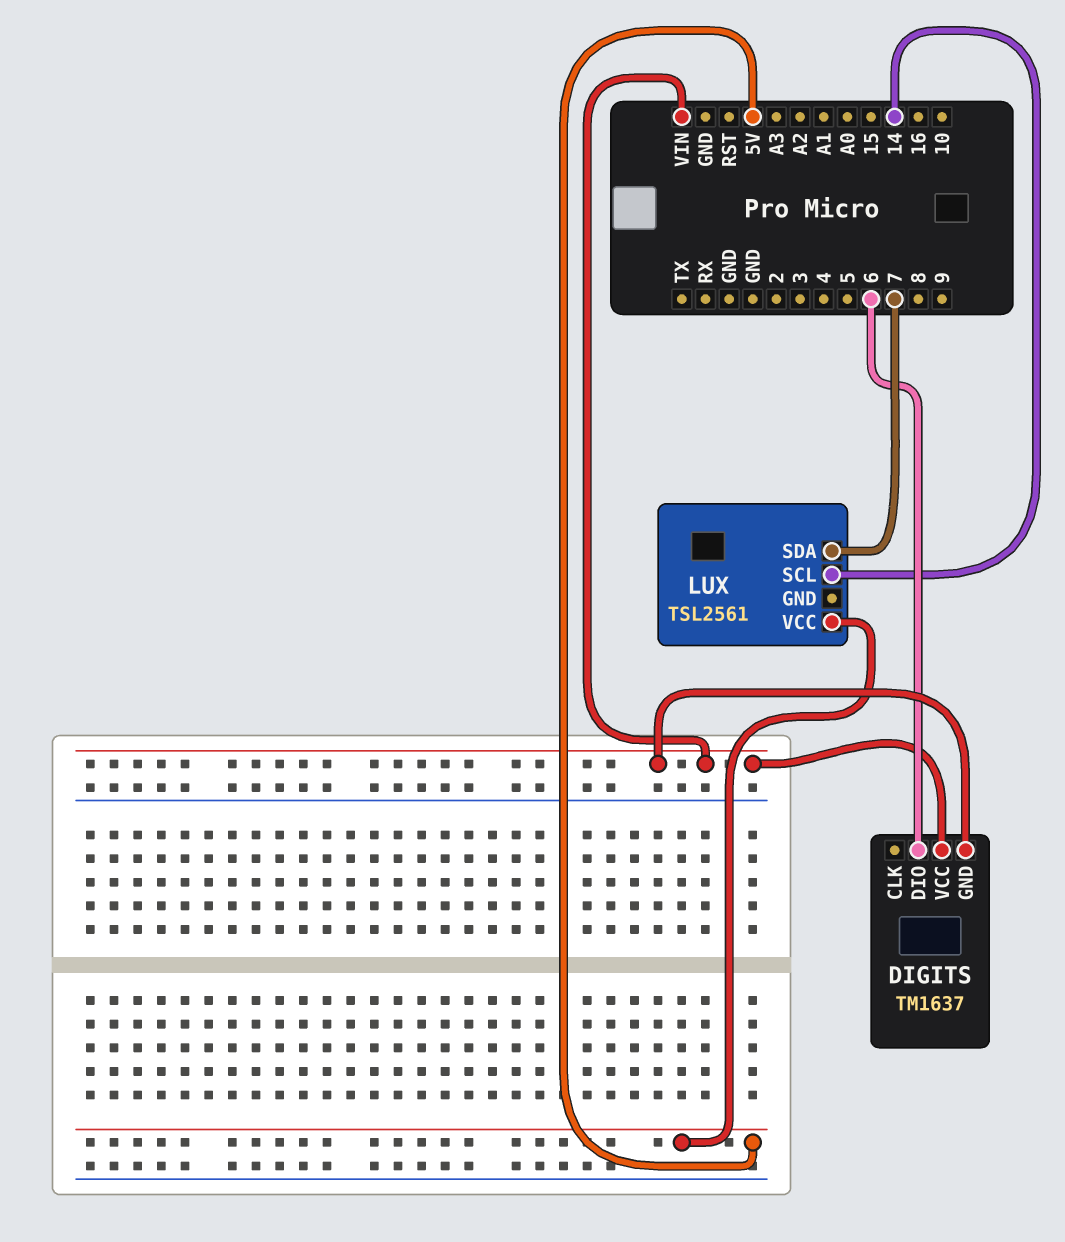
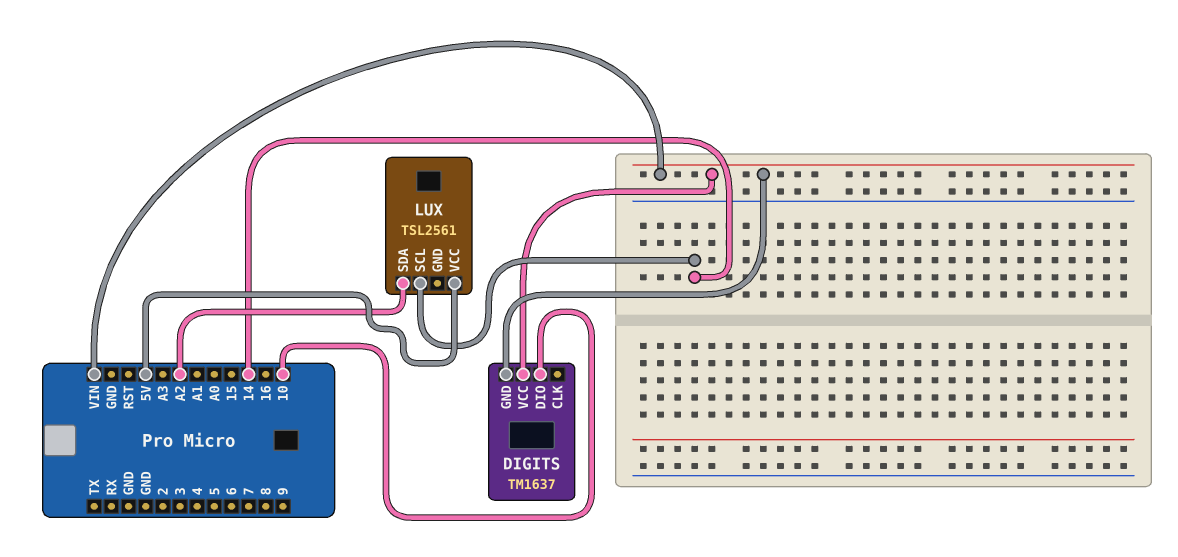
DIGITS pin DIO: 6 -> 10
LUX pin SDA: 7 -> A2

